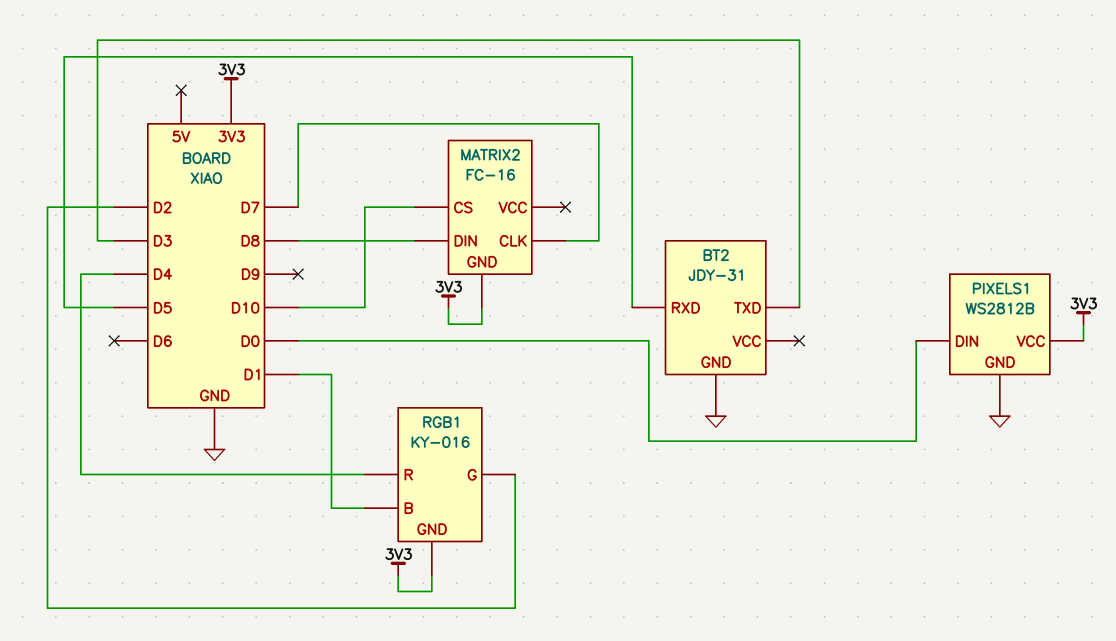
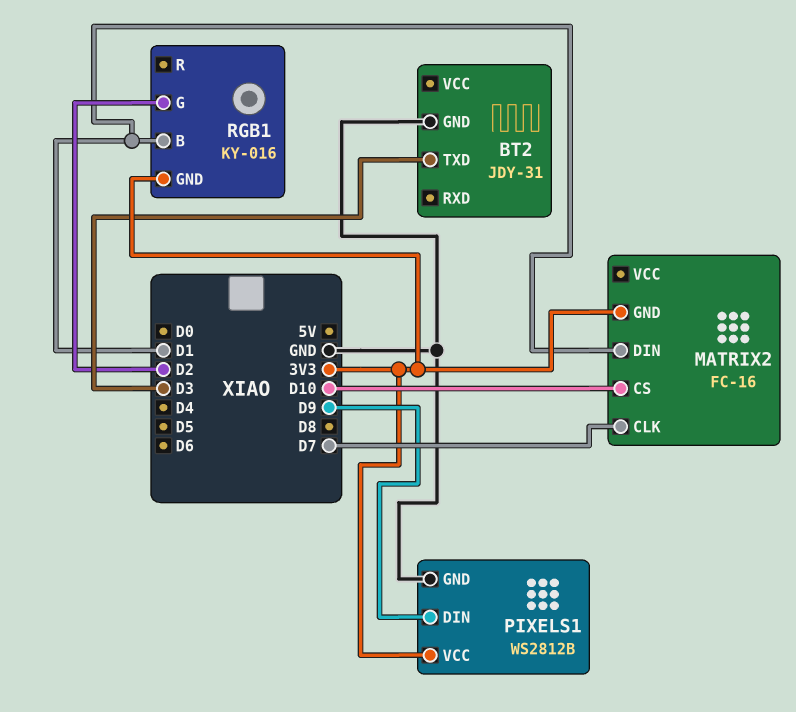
BT2 pin RXD: D5 -> none
MATRIX2 pin DIN: D8 -> D1
PIXELS1 pin DIN: D0 -> D9
RGB1 pin R: D4 -> none

